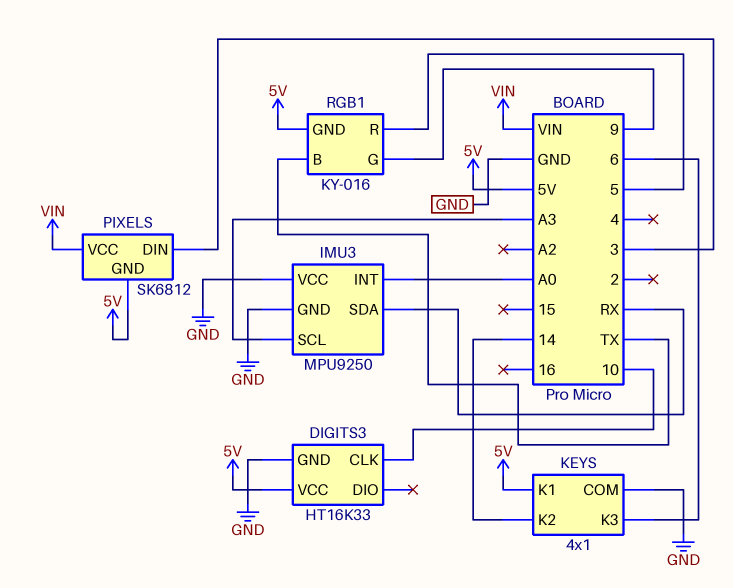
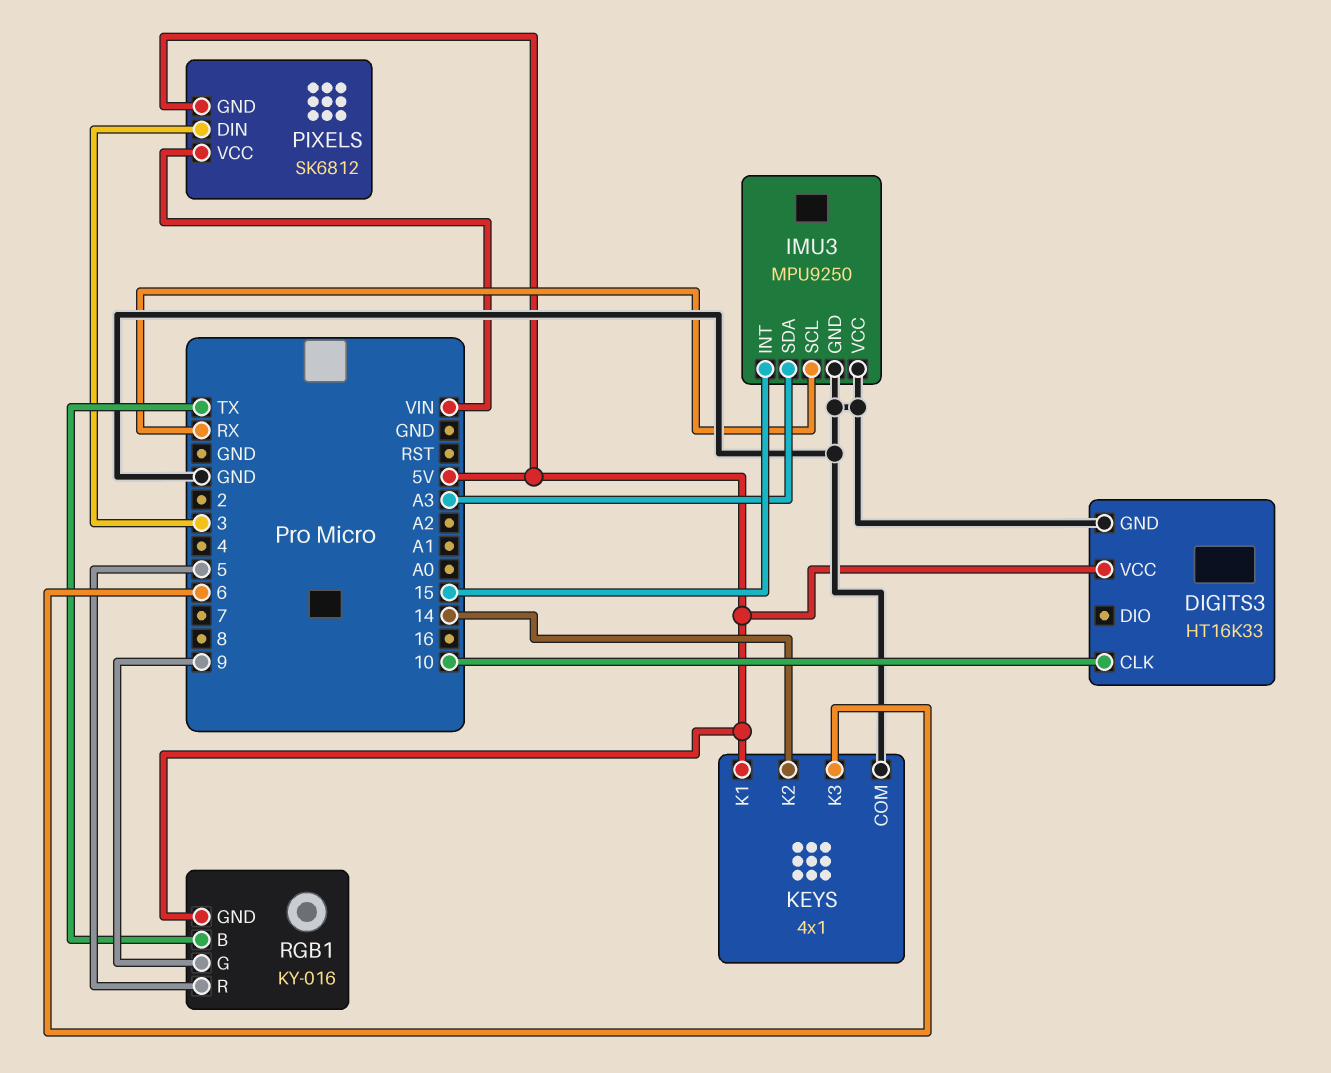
IMU3 pin INT: A0 -> 15
IMU3 pin SCL: A3 -> RX
IMU3 pin SDA: RX -> A3

